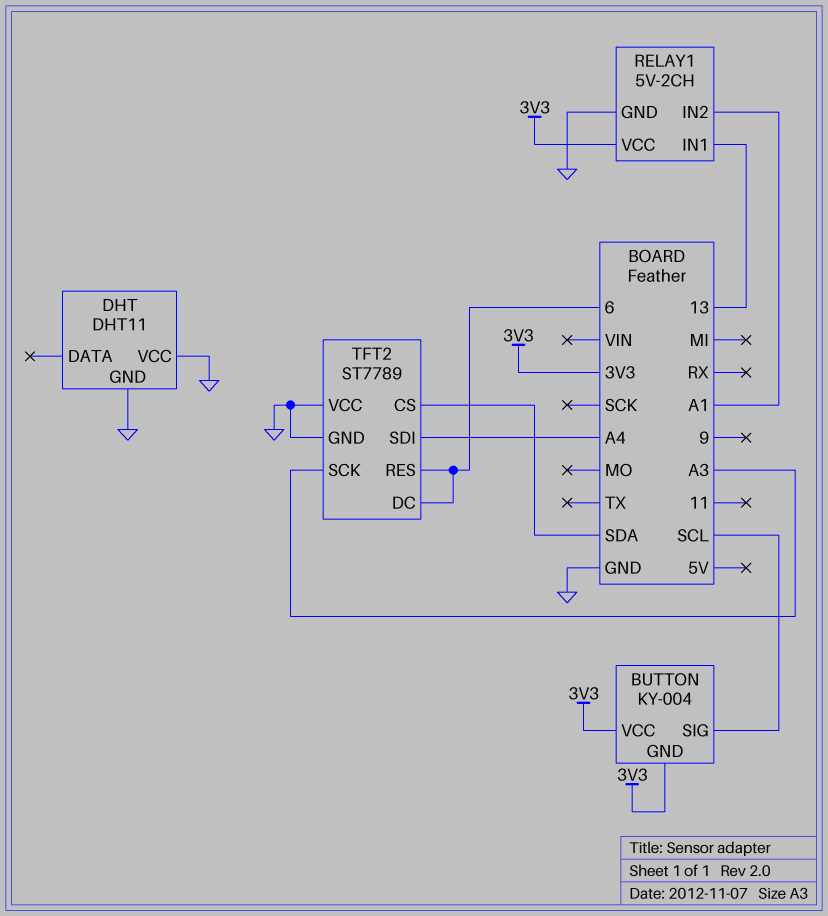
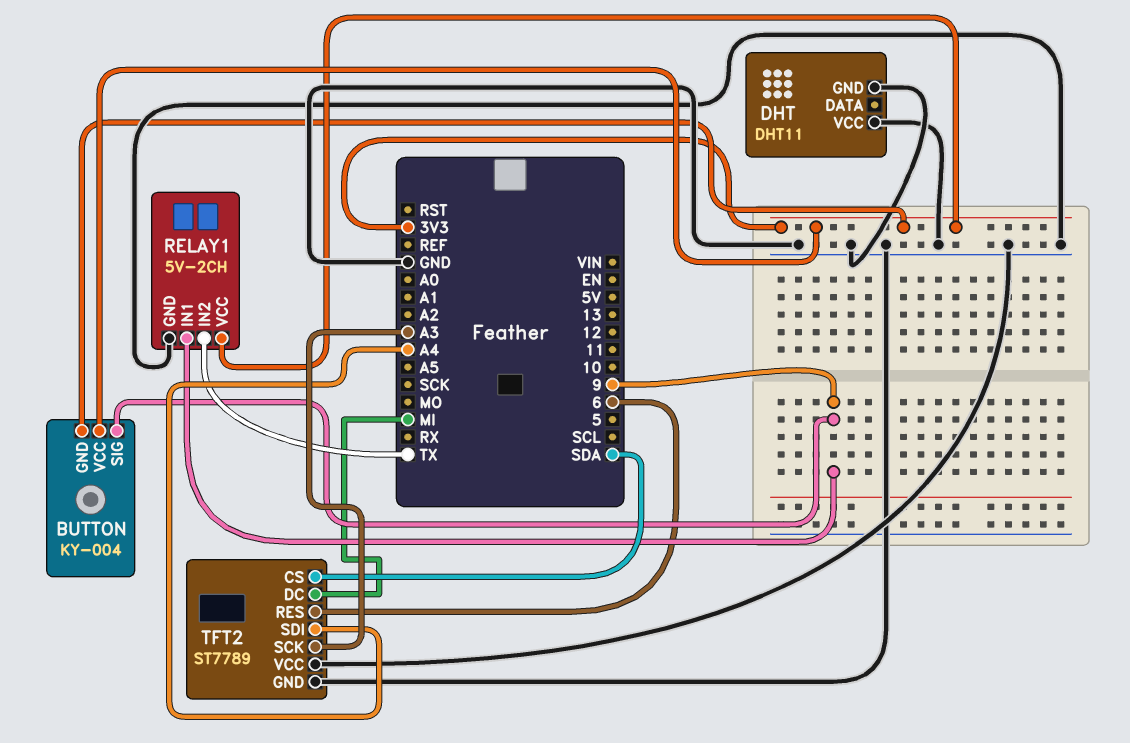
BUTTON pin SIG: SCL -> 9
RELAY1 pin IN1: 13 -> 9
RELAY1 pin IN2: A1 -> TX
TFT2 pin DC: 6 -> MI

